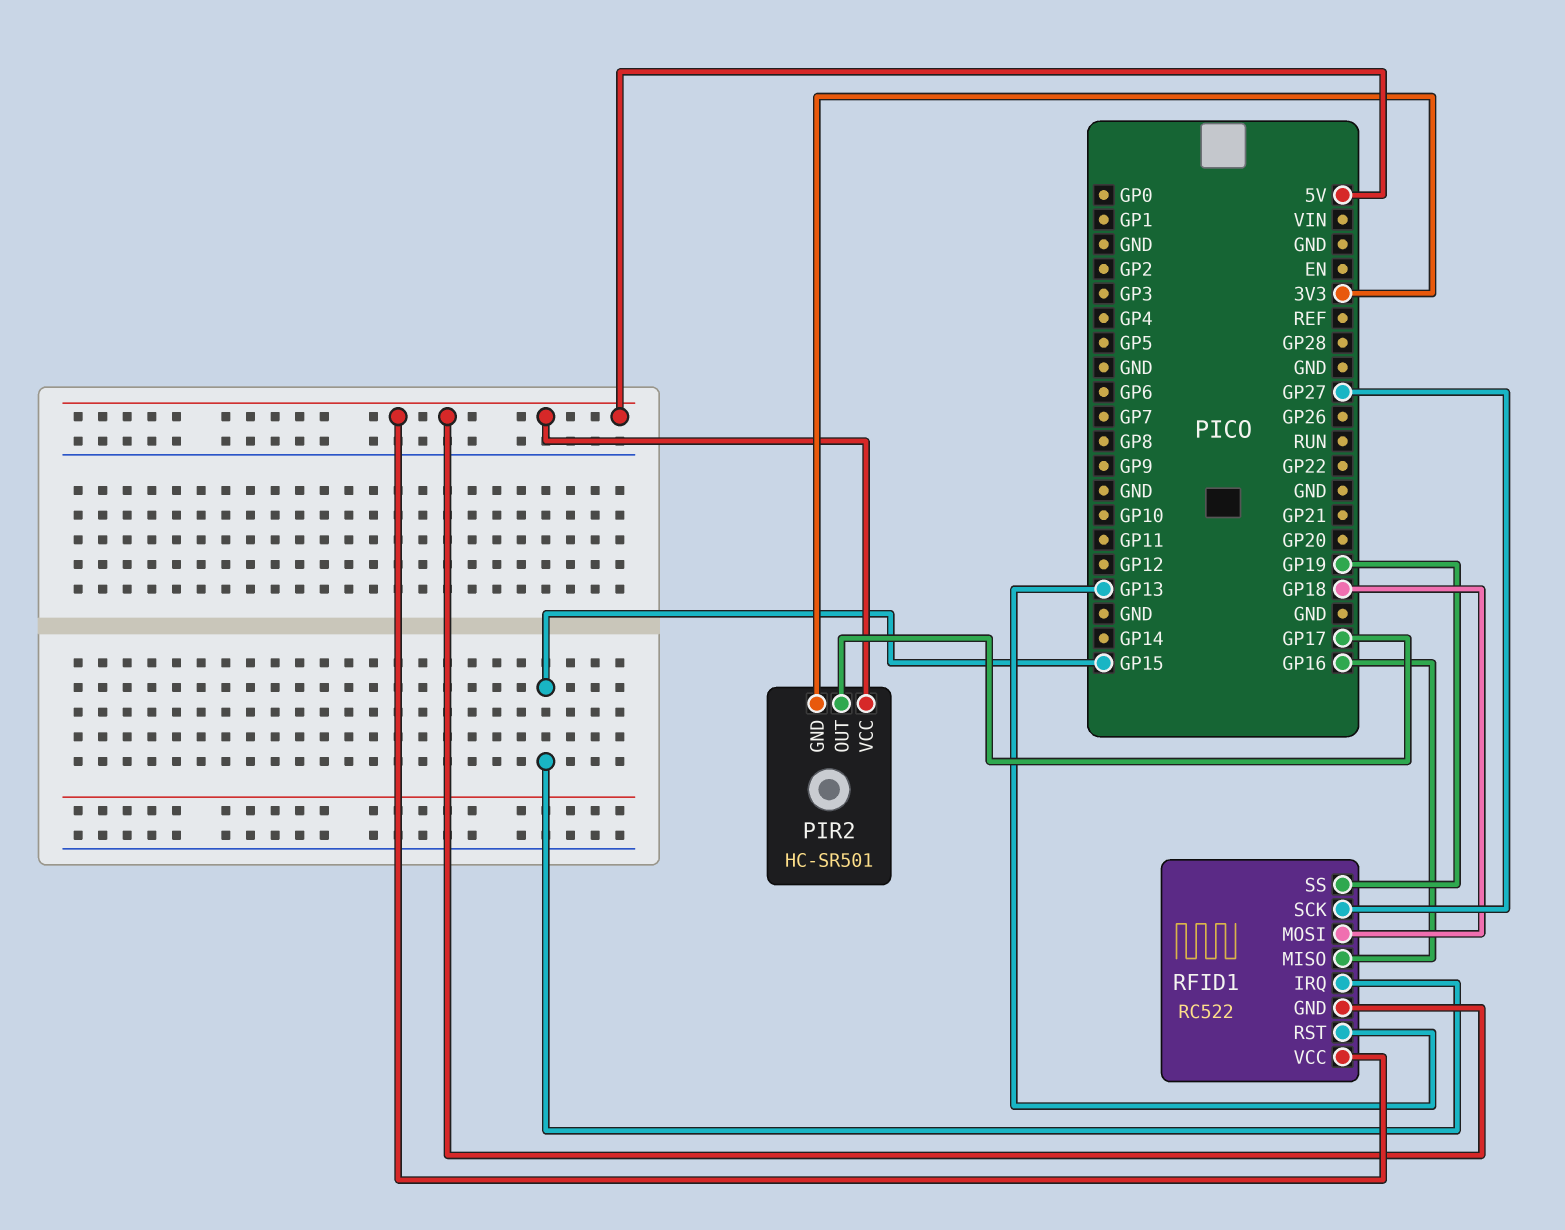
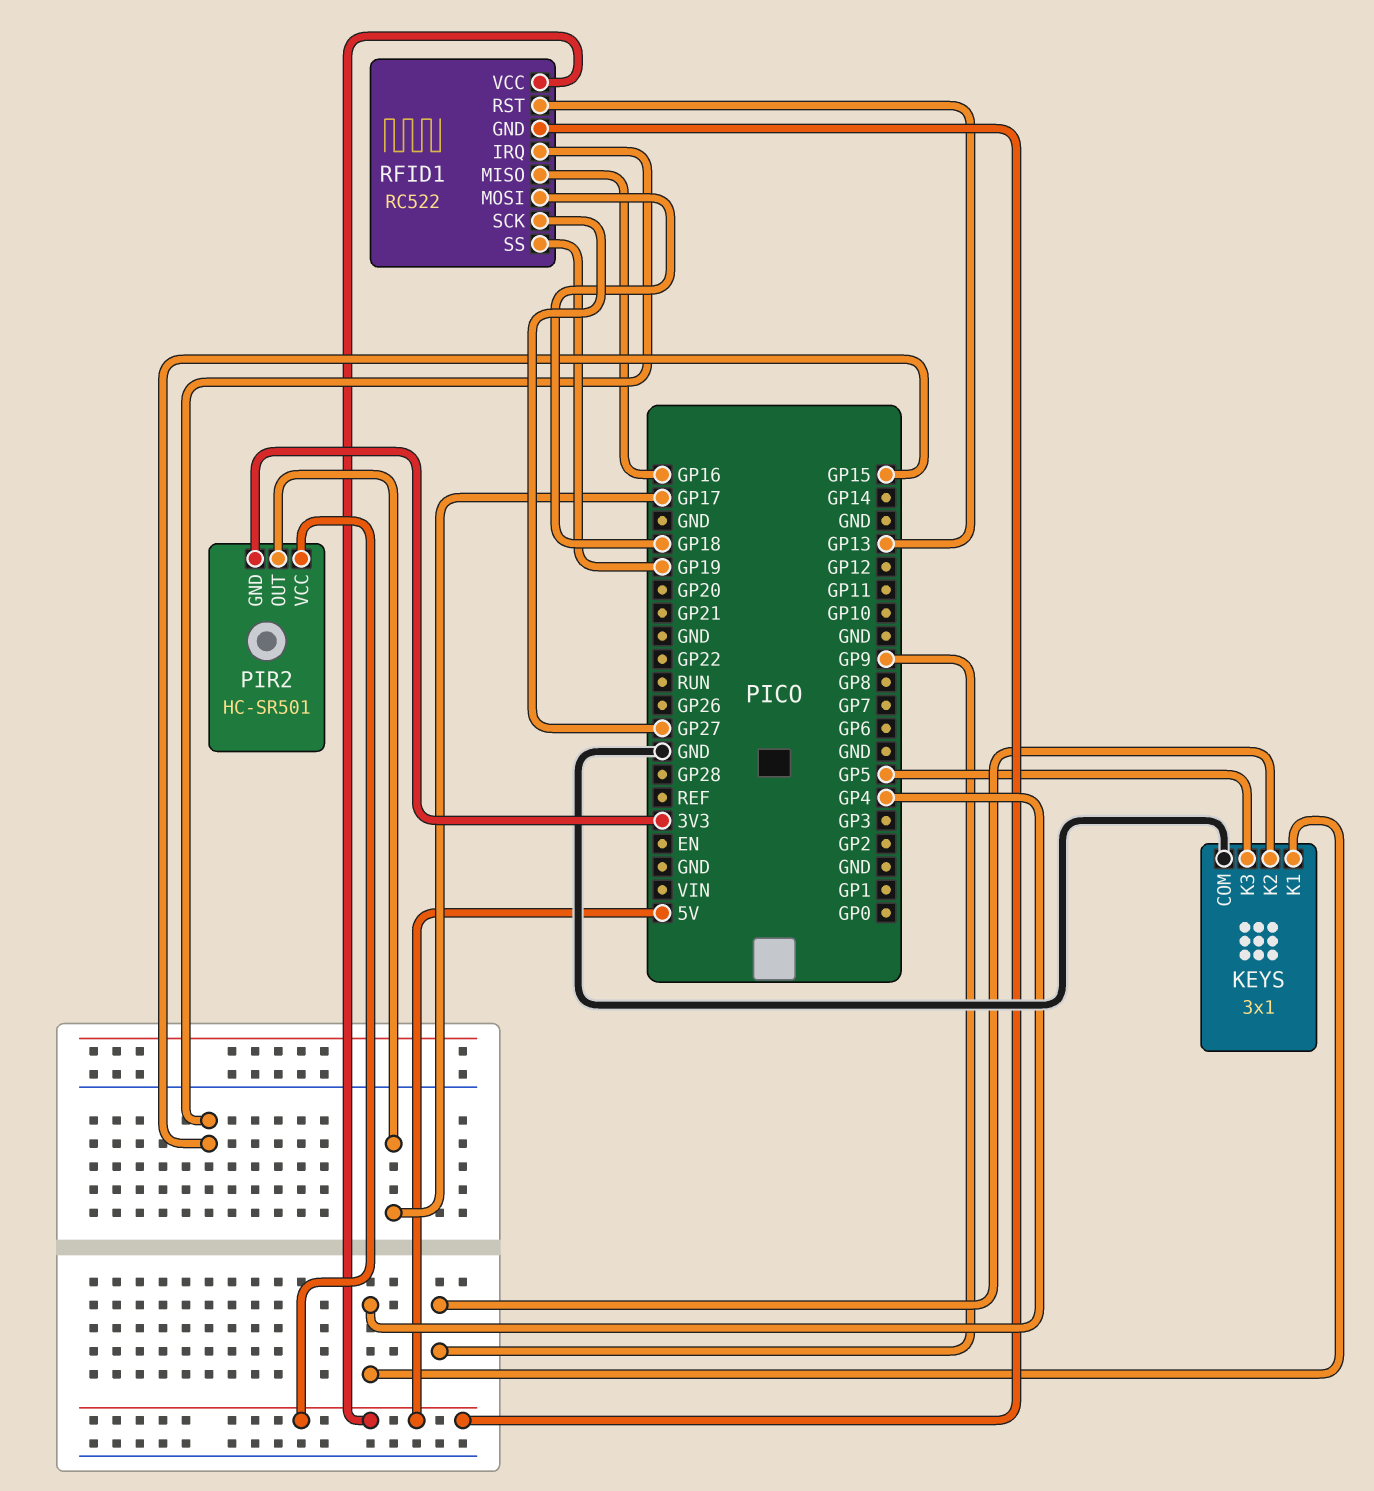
KEYS: none -> 3x1
KEYS pin COM: none -> GND
KEYS pin K1: none -> GP4
KEYS pin K2: none -> GP9
KEYS pin K3: none -> GP5

